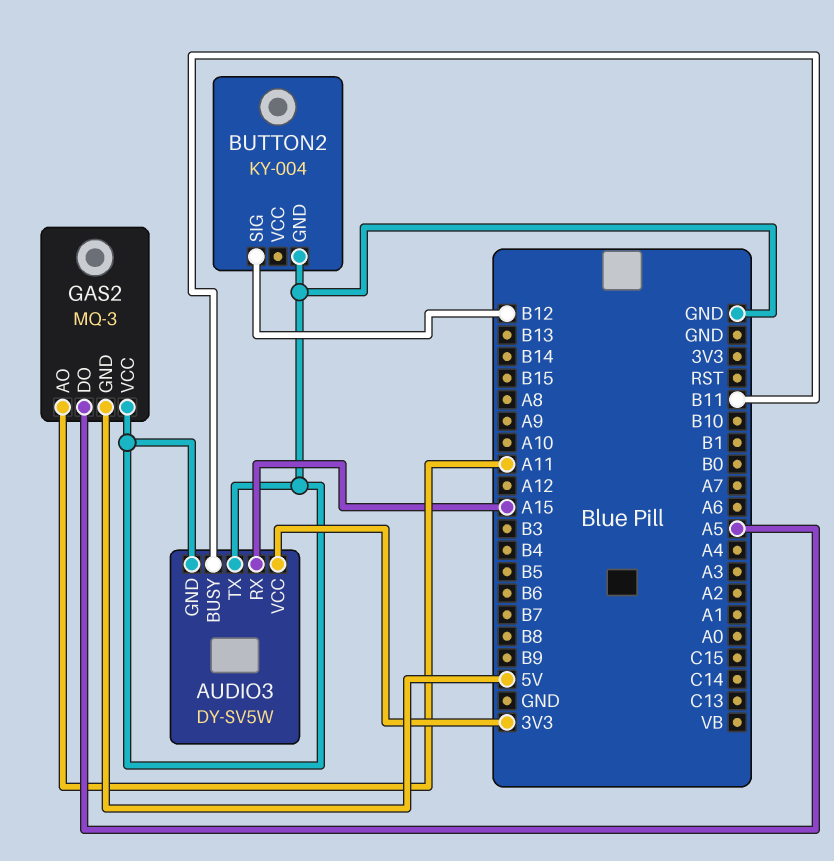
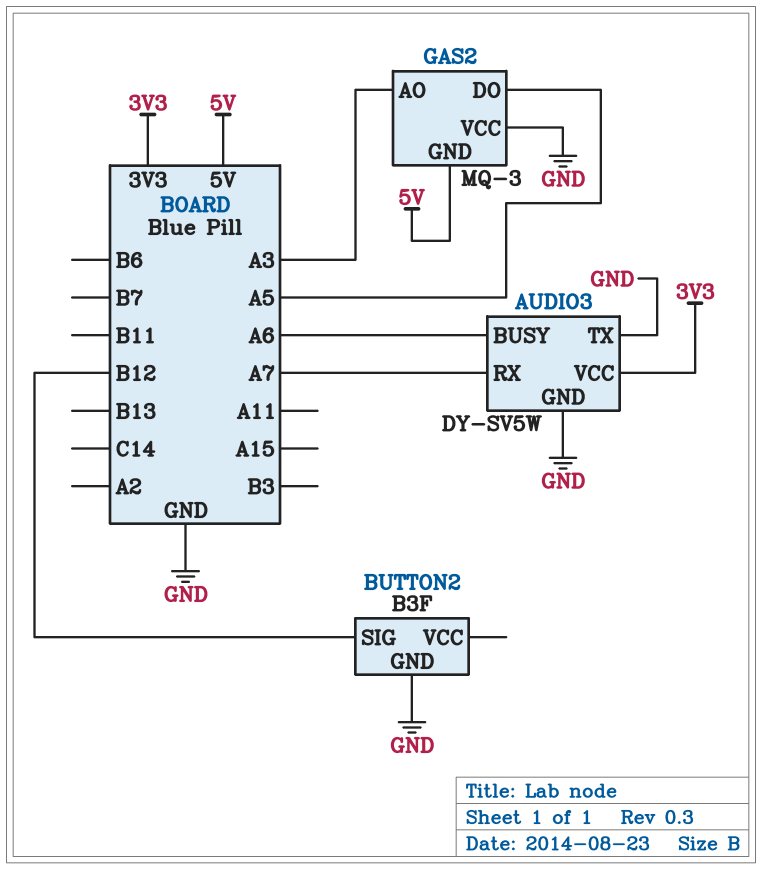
AUDIO3 pin BUSY: B11 -> A6
AUDIO3 pin RX: A15 -> A7
BUTTON2: KY-004 -> B3F
GAS2 pin AO: A11 -> A3

